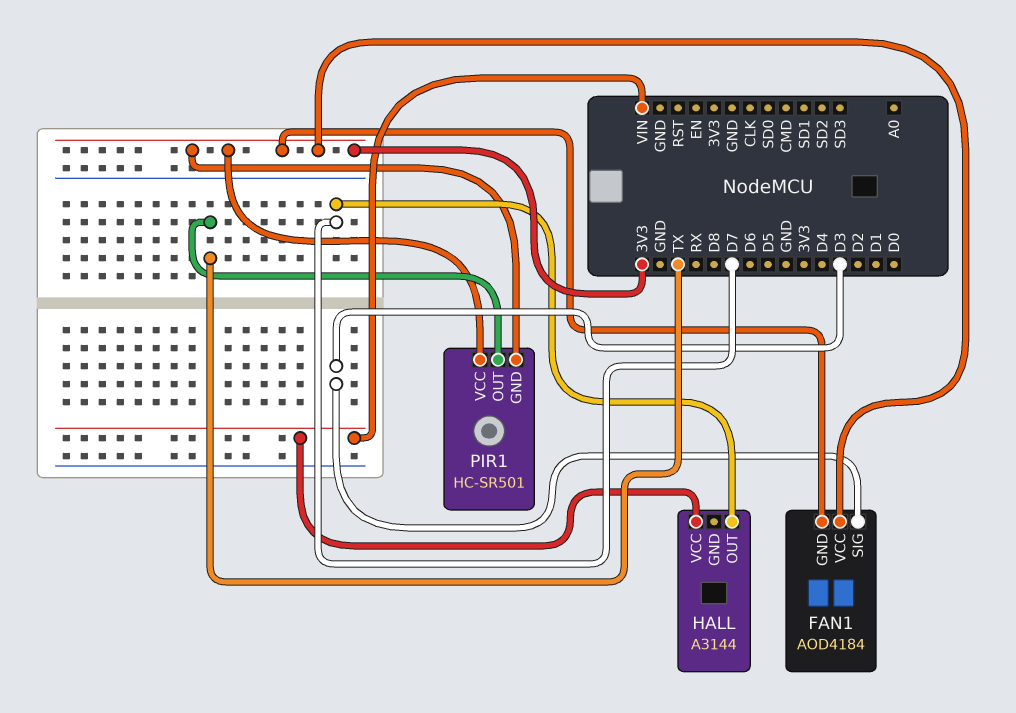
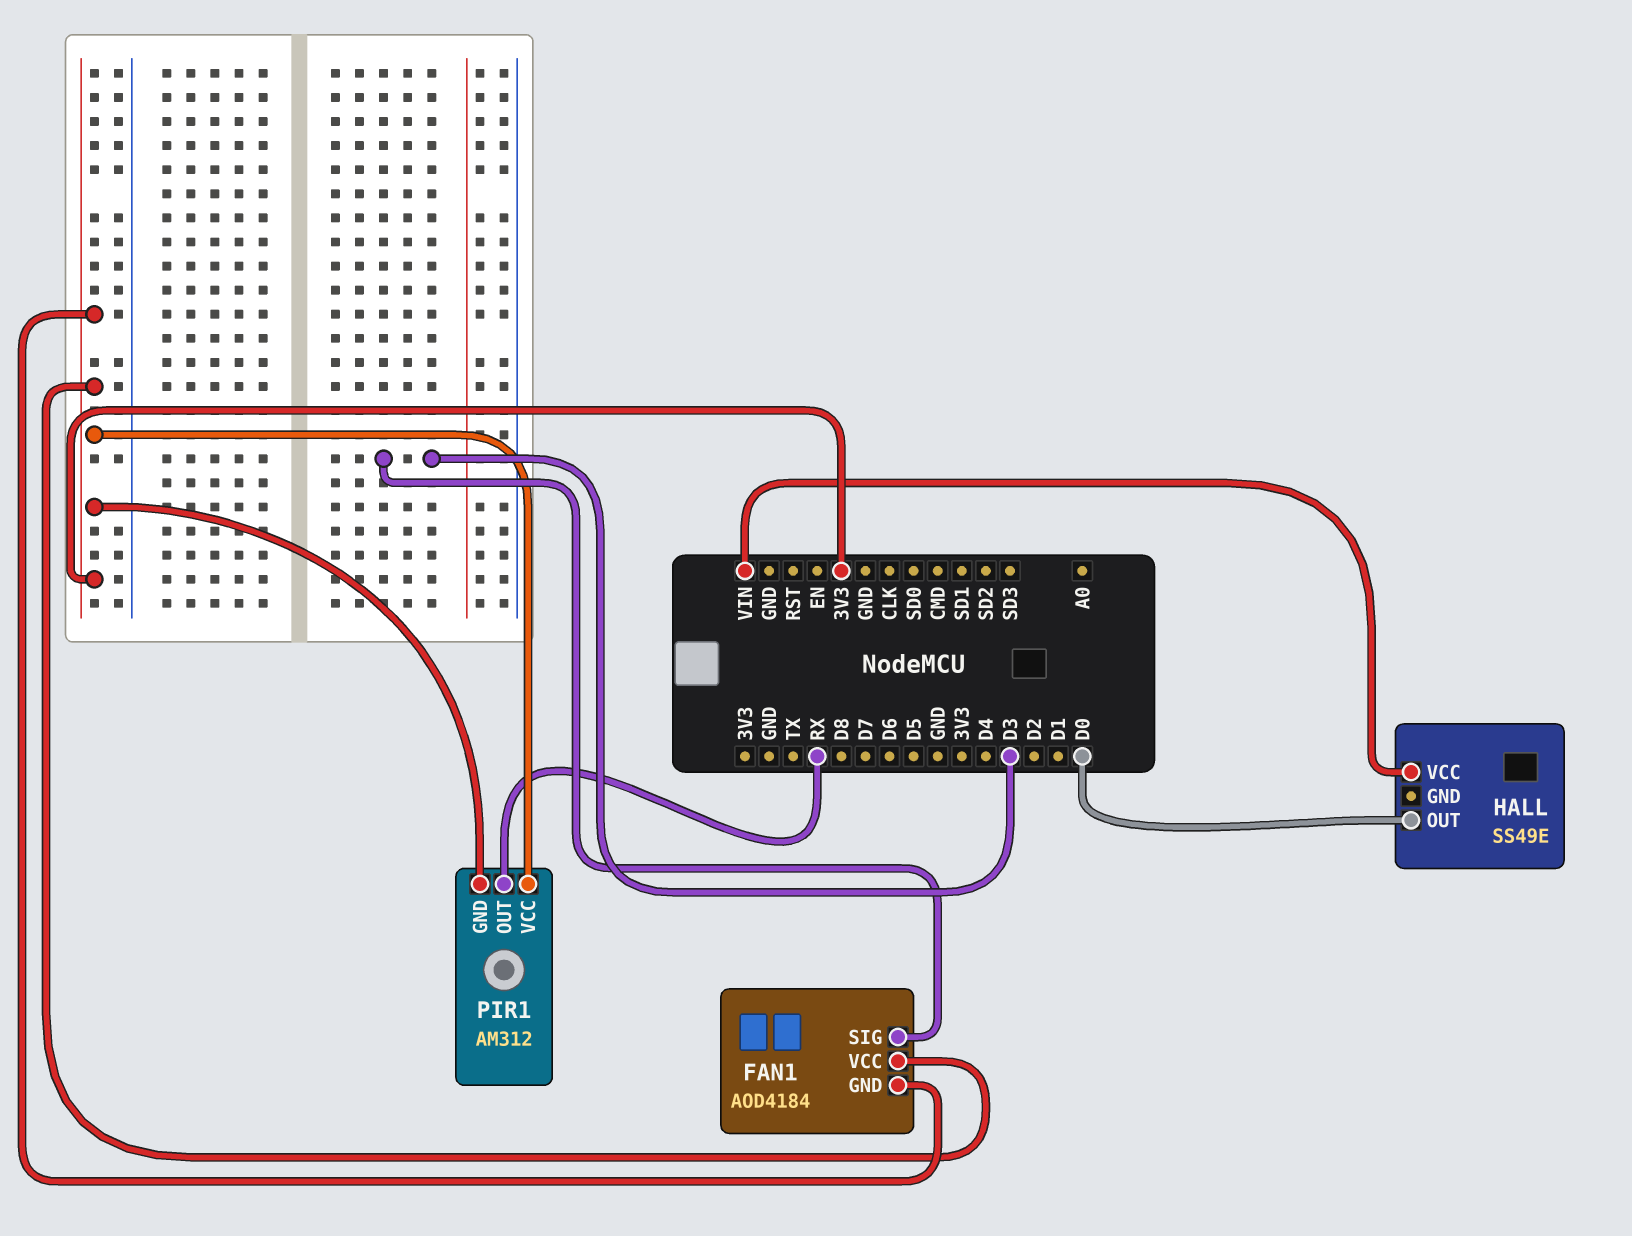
HALL: A3144 -> SS49E
HALL pin OUT: D7 -> D0
PIR1: HC-SR501 -> AM312
PIR1 pin OUT: TX -> RX

